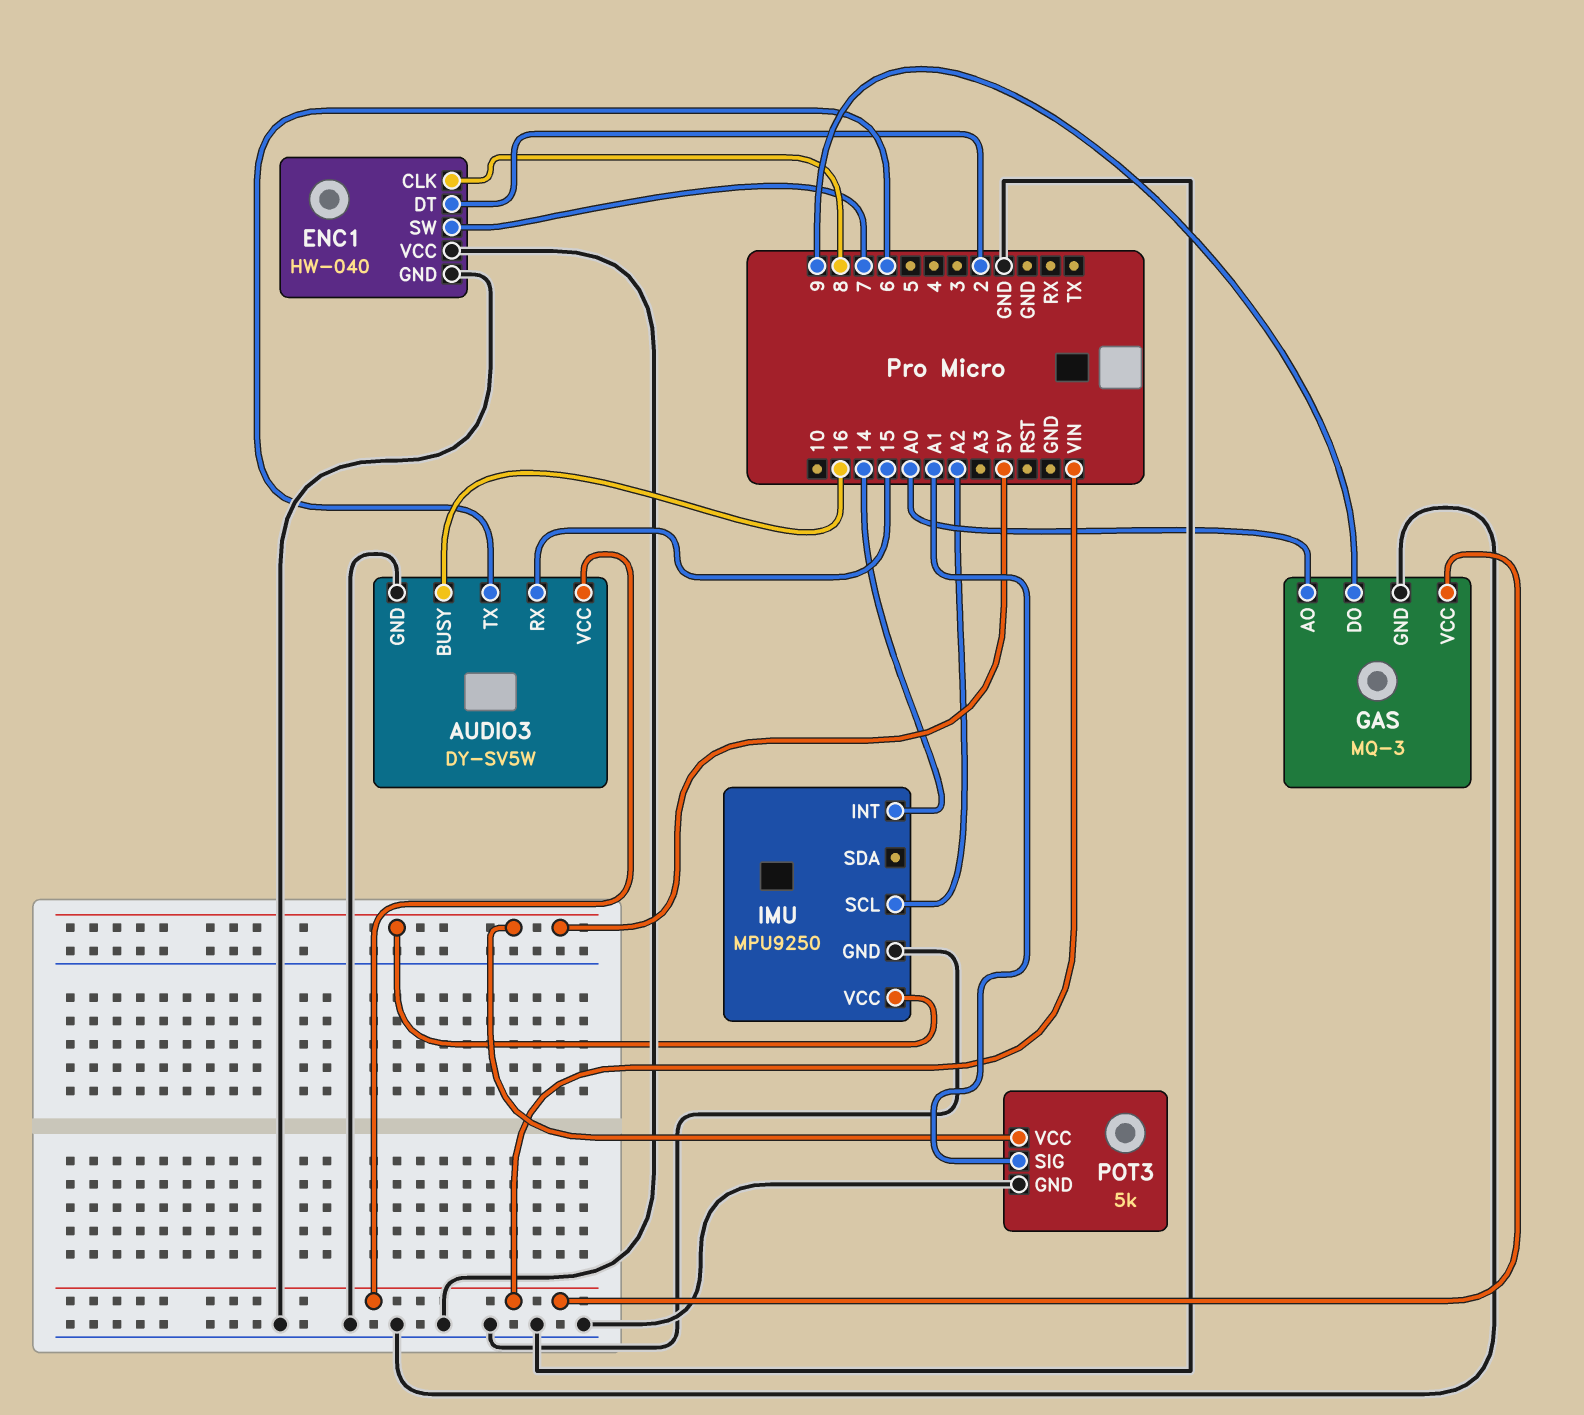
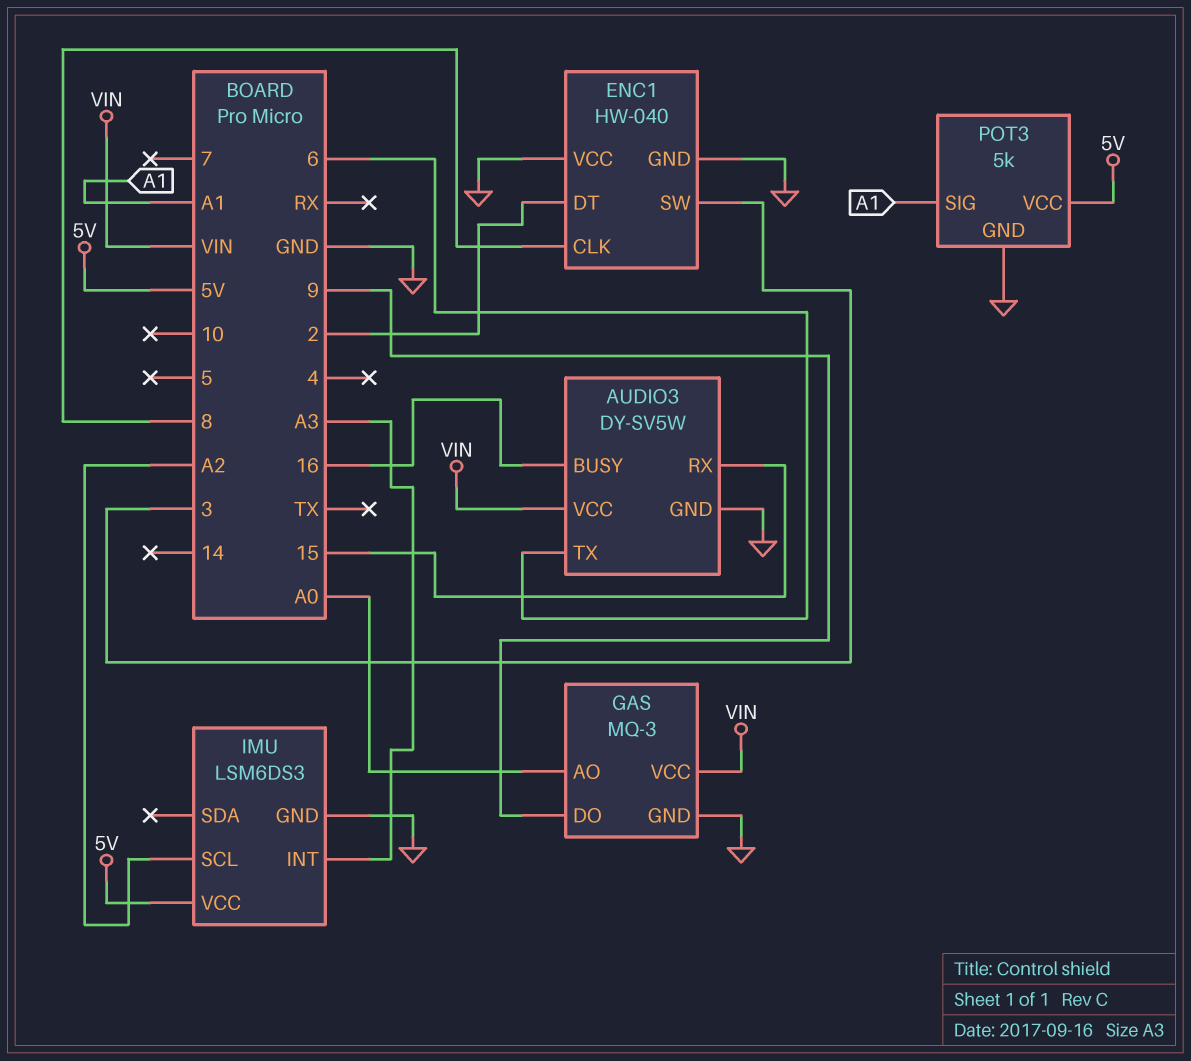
ENC1 pin SW: 7 -> 3
IMU: MPU9250 -> LSM6DS3
IMU pin INT: 14 -> A3

